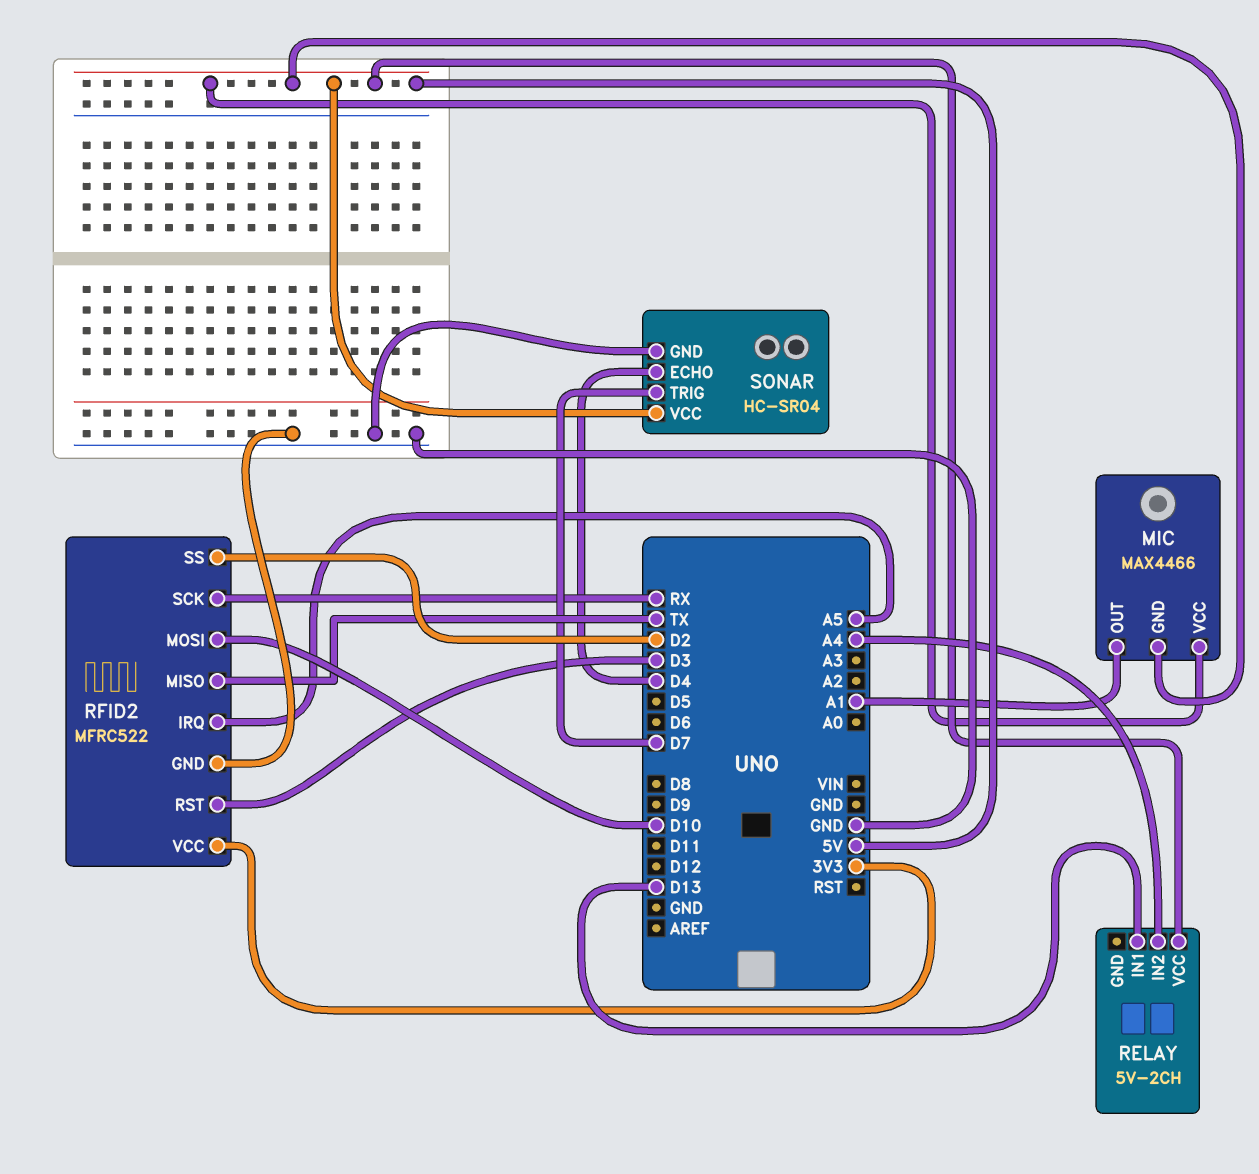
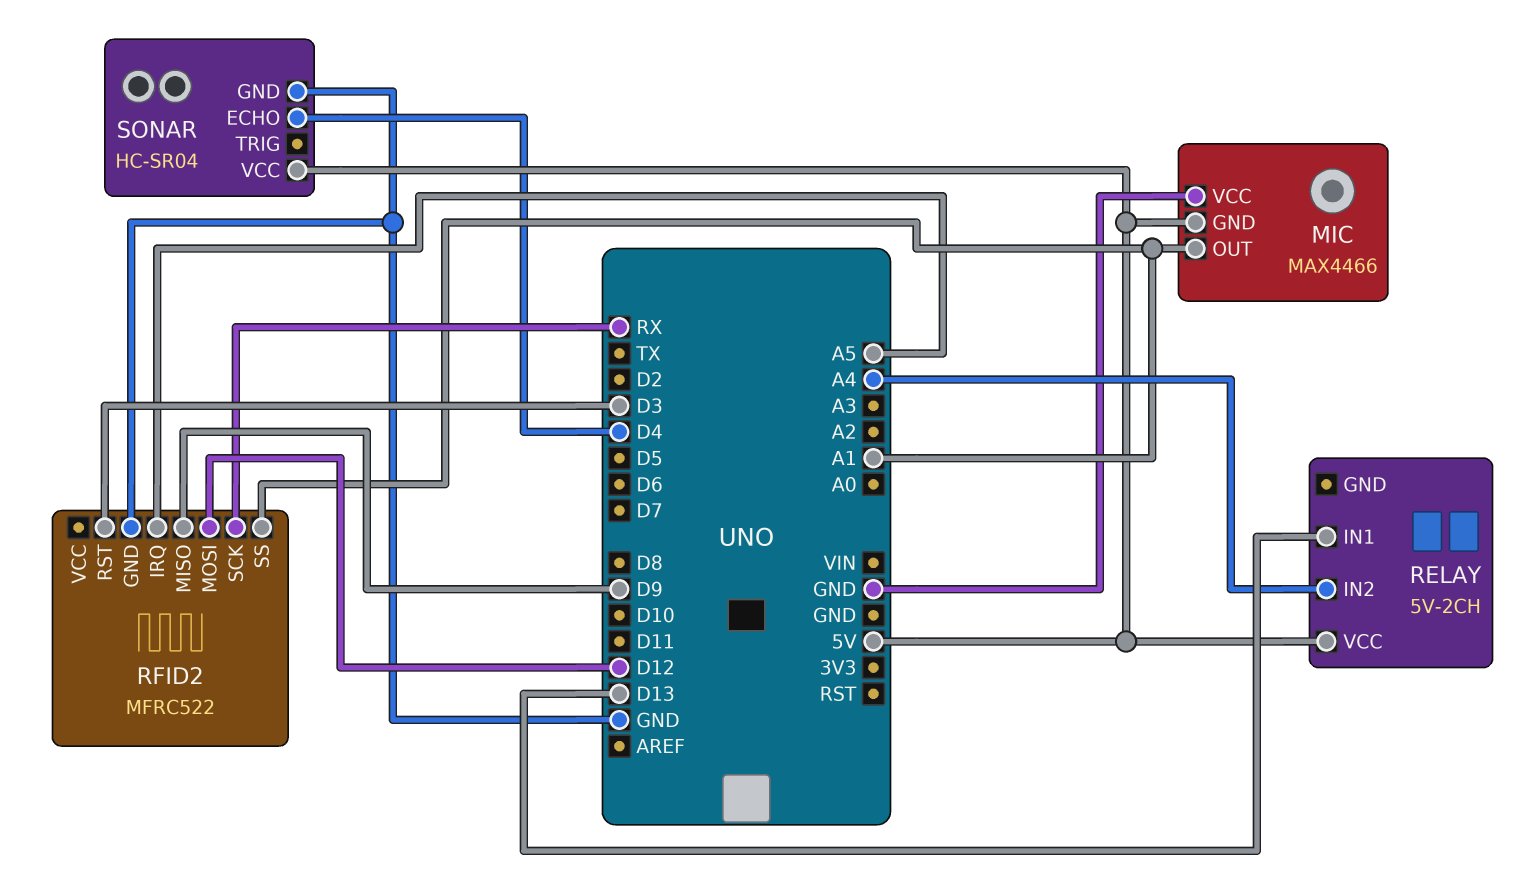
MIC pin VCC: 5V -> GND
RFID2 pin MISO: TX -> D9
RFID2 pin MOSI: D10 -> D12
RFID2 pin SS: D2 -> A1
RFID2 pin VCC: 3V3 -> none
SONAR pin TRIG: D7 -> none

